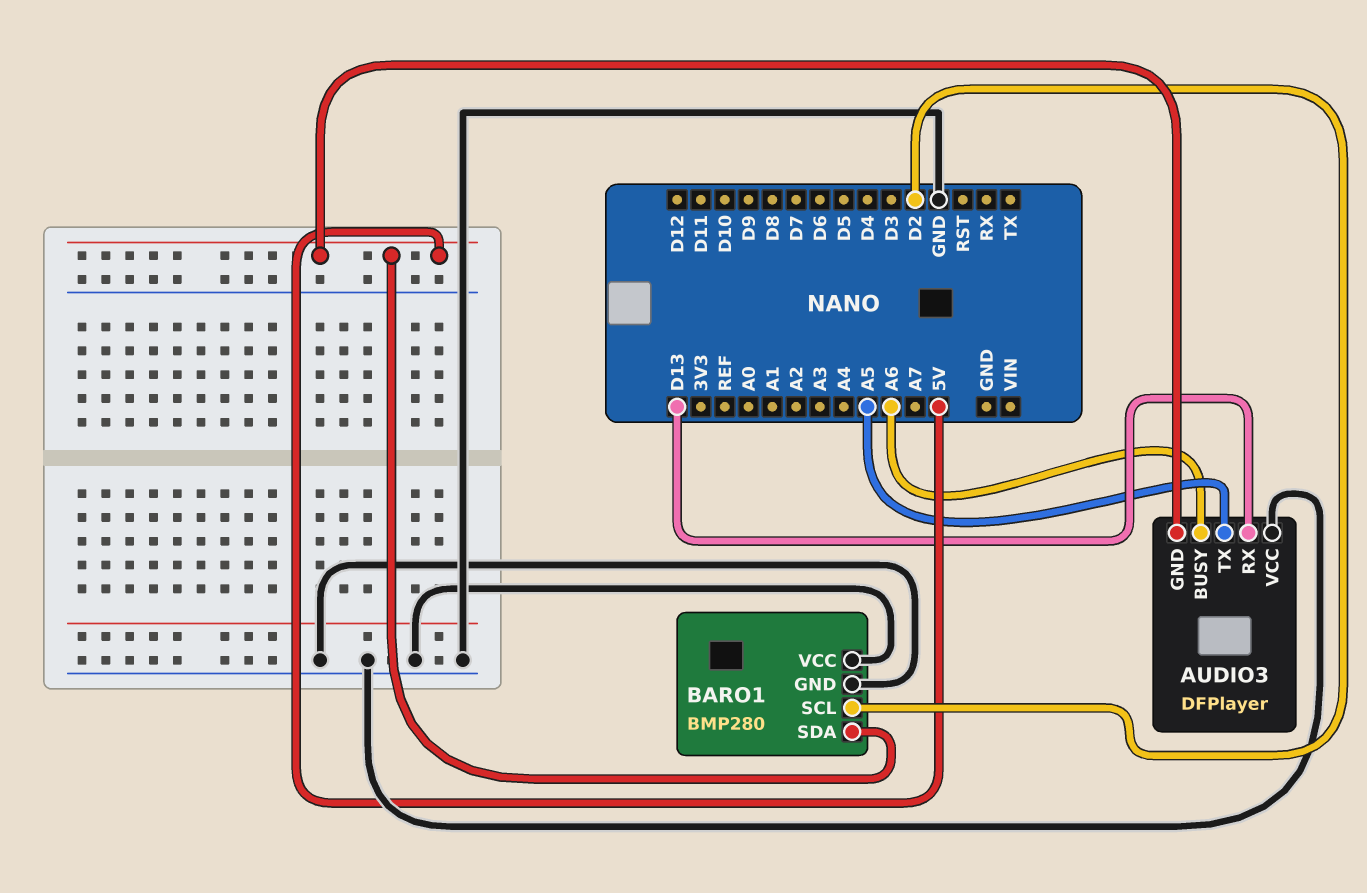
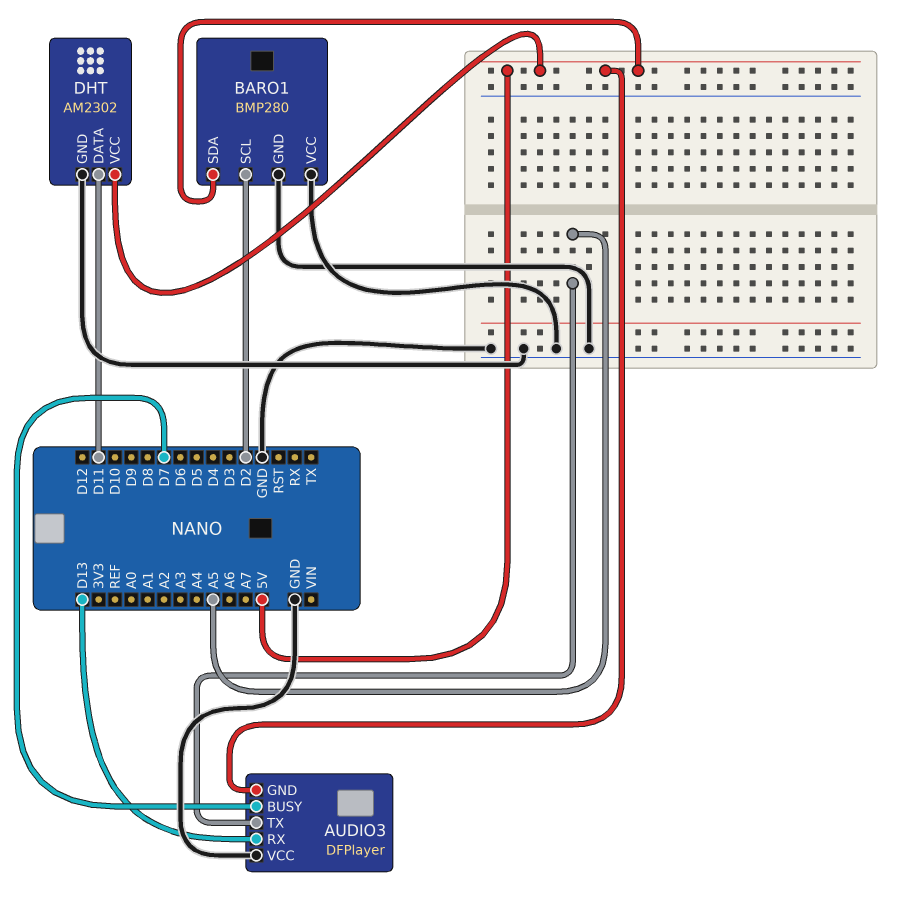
AUDIO3 pin BUSY: A6 -> D7
DHT: none -> AM2302
DHT pin DATA: none -> D11
DHT pin GND: none -> GND
DHT pin VCC: none -> 5V

